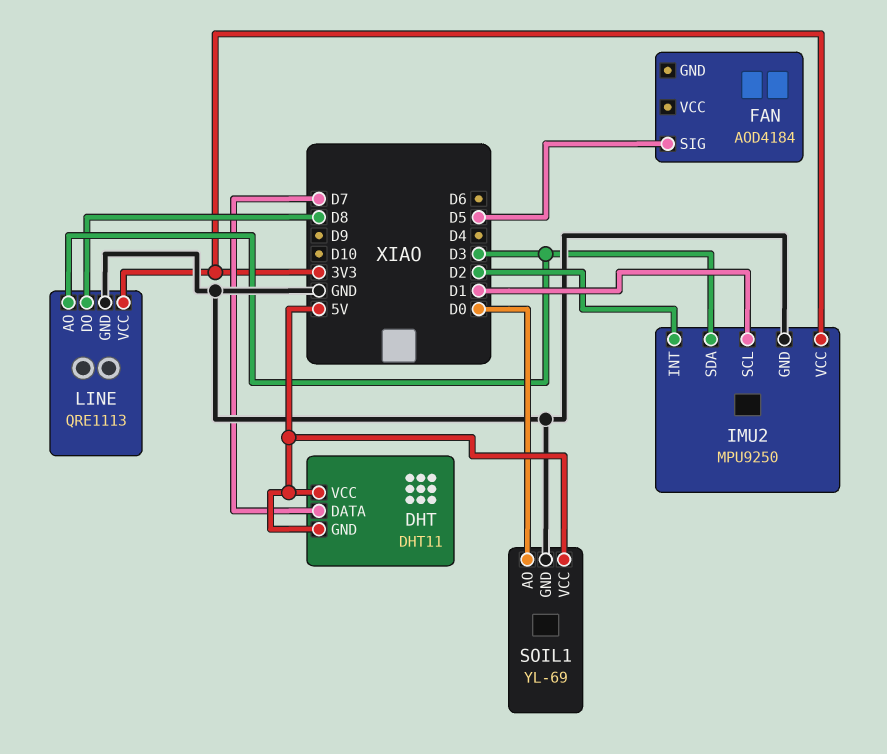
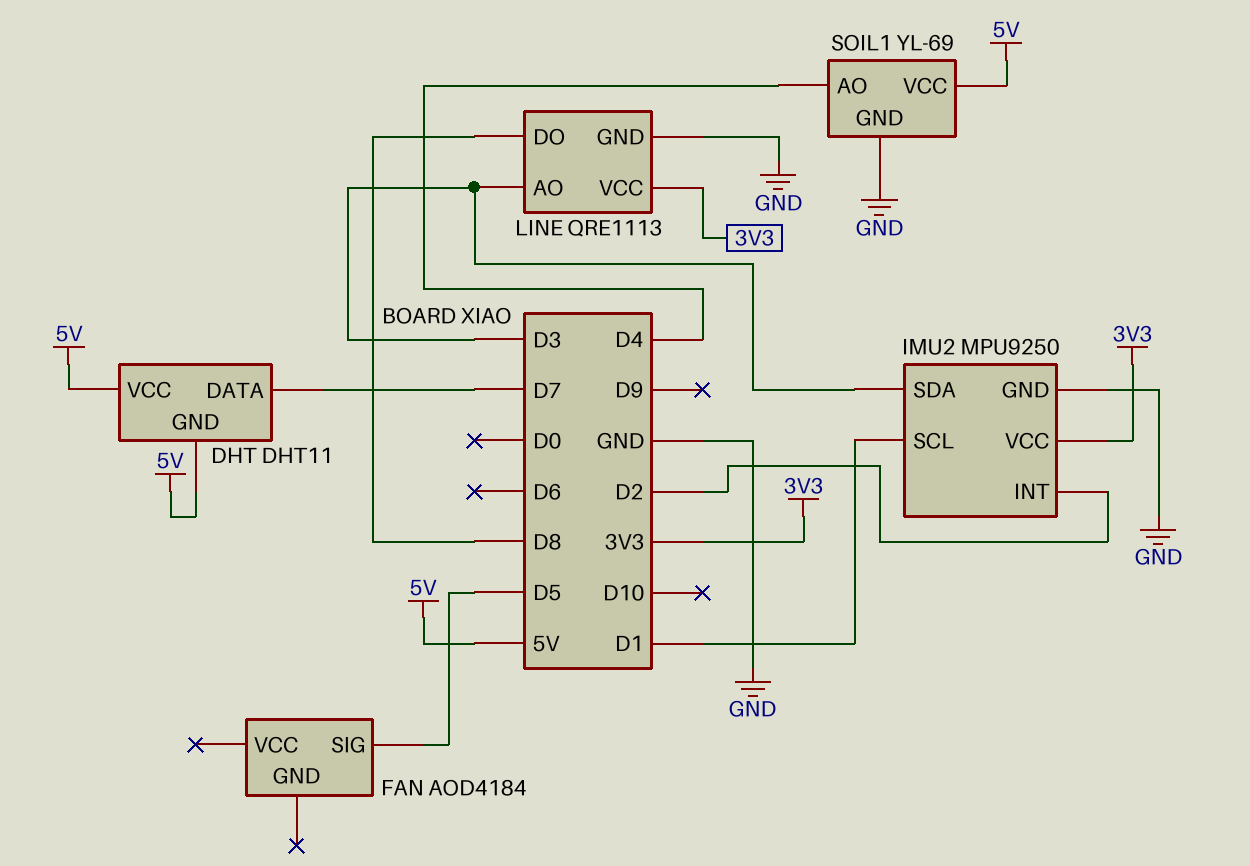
SOIL1 pin AO: D0 -> D4

